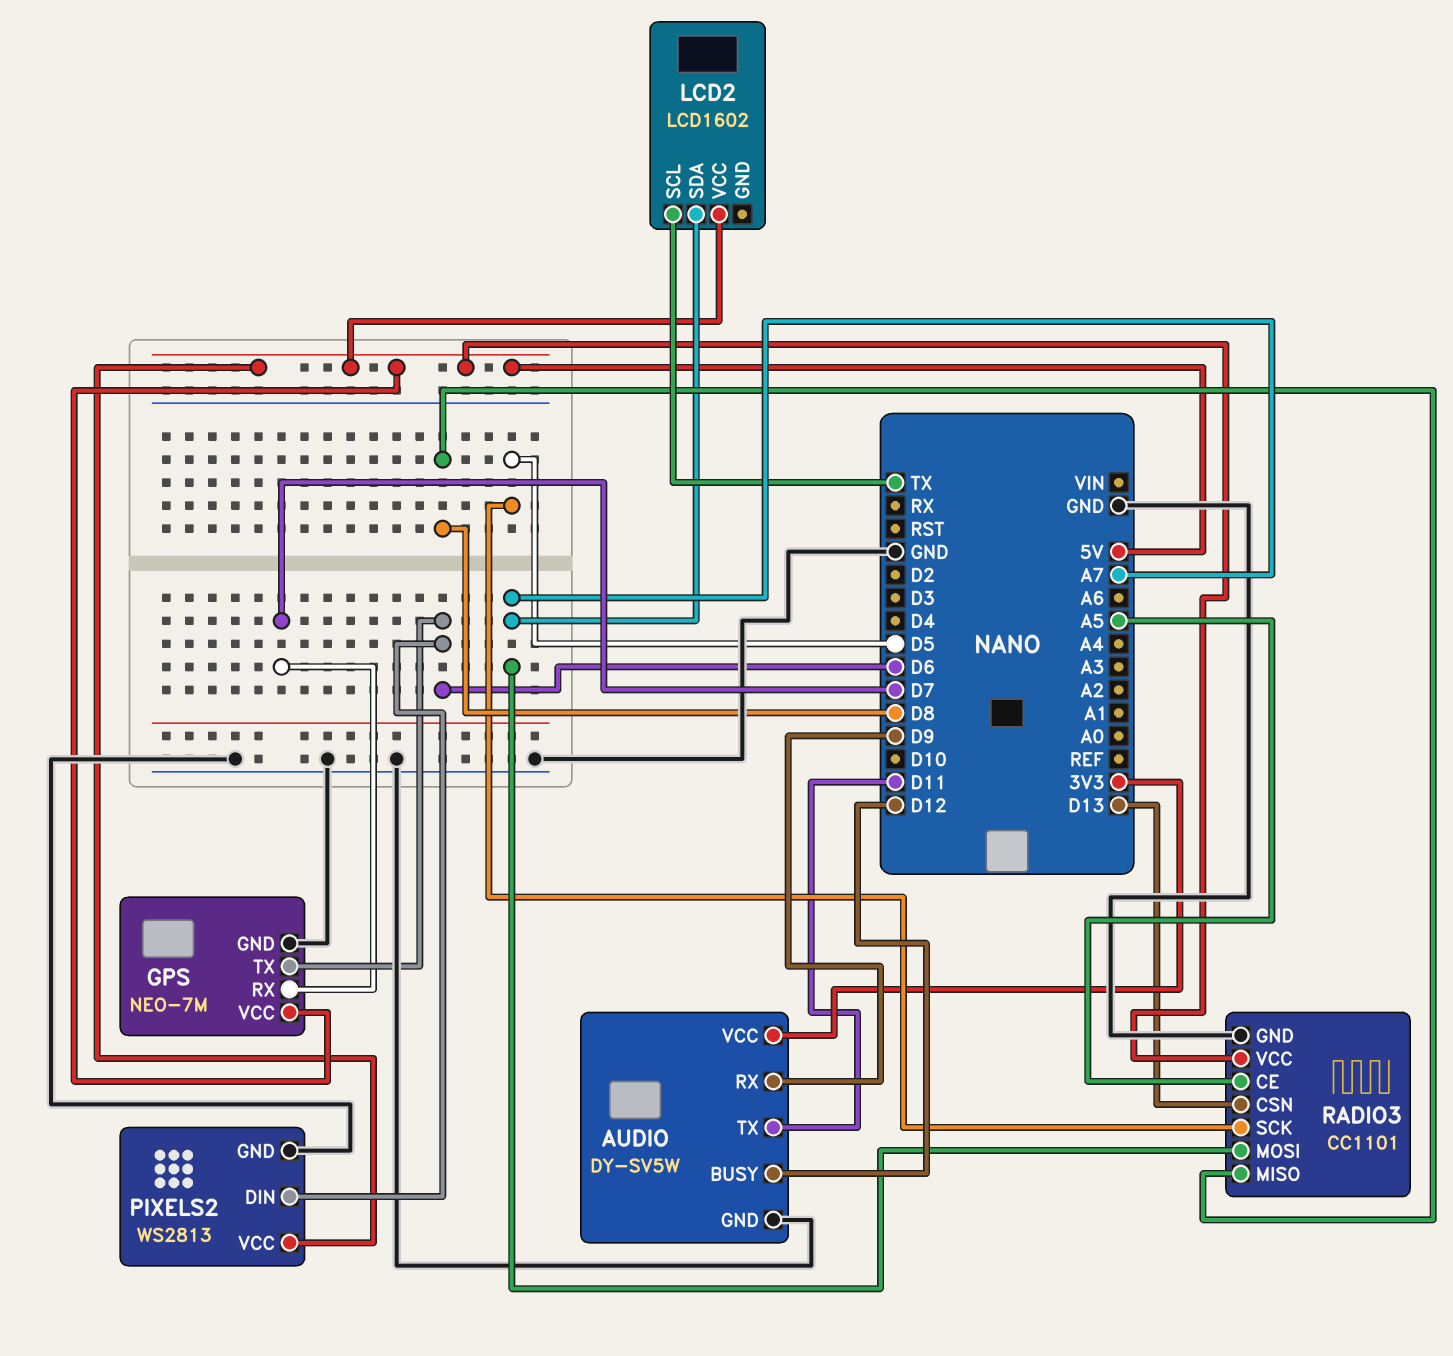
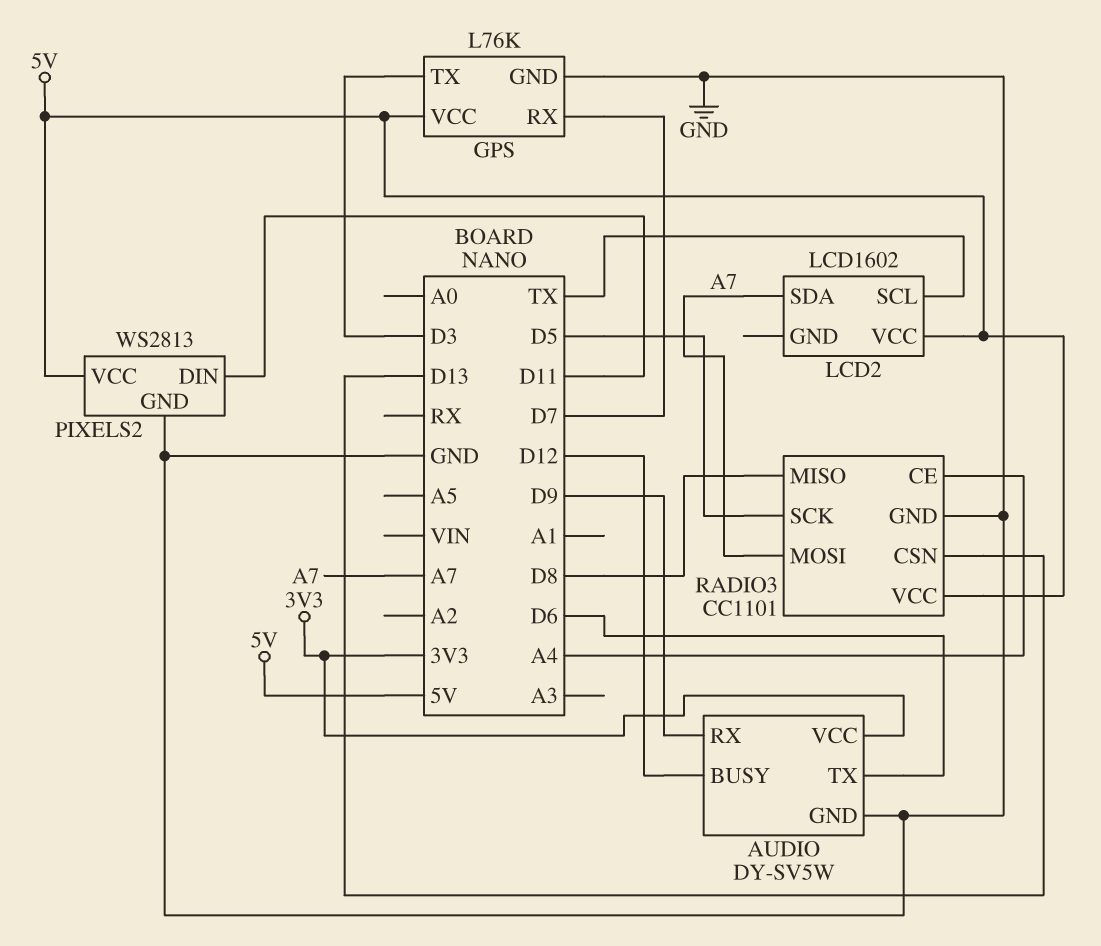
AUDIO pin TX: D11 -> D6
GPS: NEO-7M -> L76K
GPS pin TX: D6 -> D3
PIXELS2 pin DIN: D6 -> D11
RADIO3 pin CE: A5 -> A4

